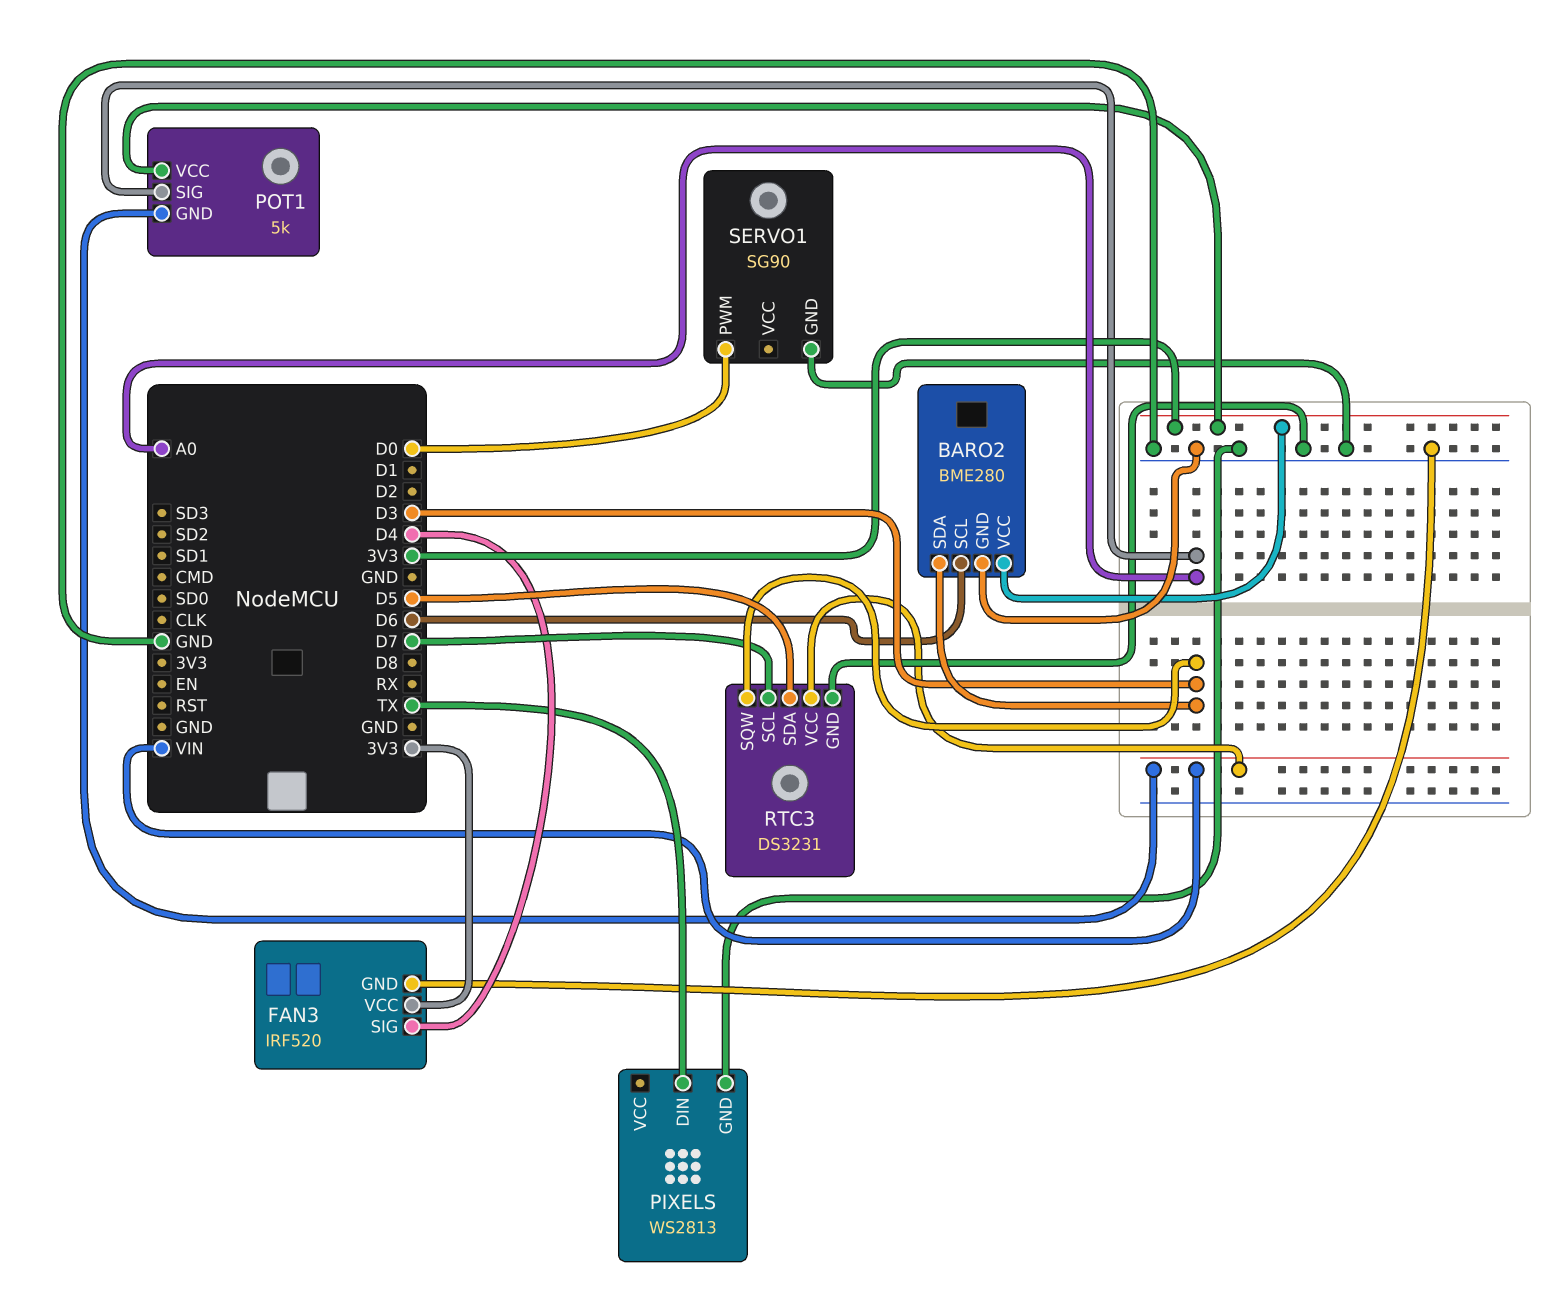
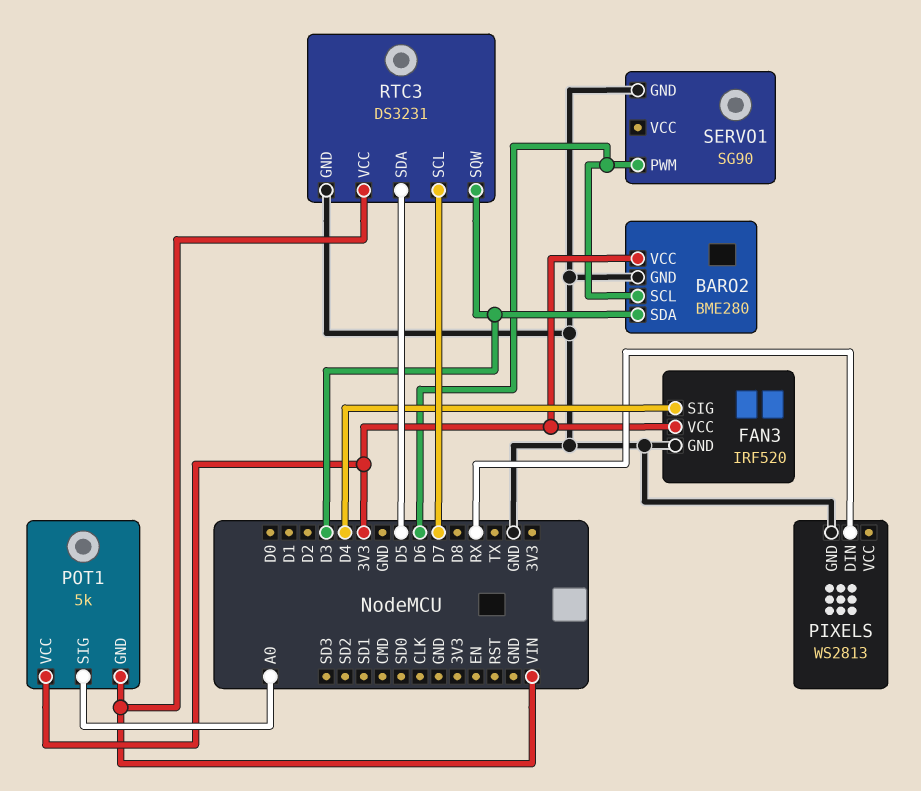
PIXELS pin DIN: TX -> RX
SERVO1 pin PWM: D0 -> D6

